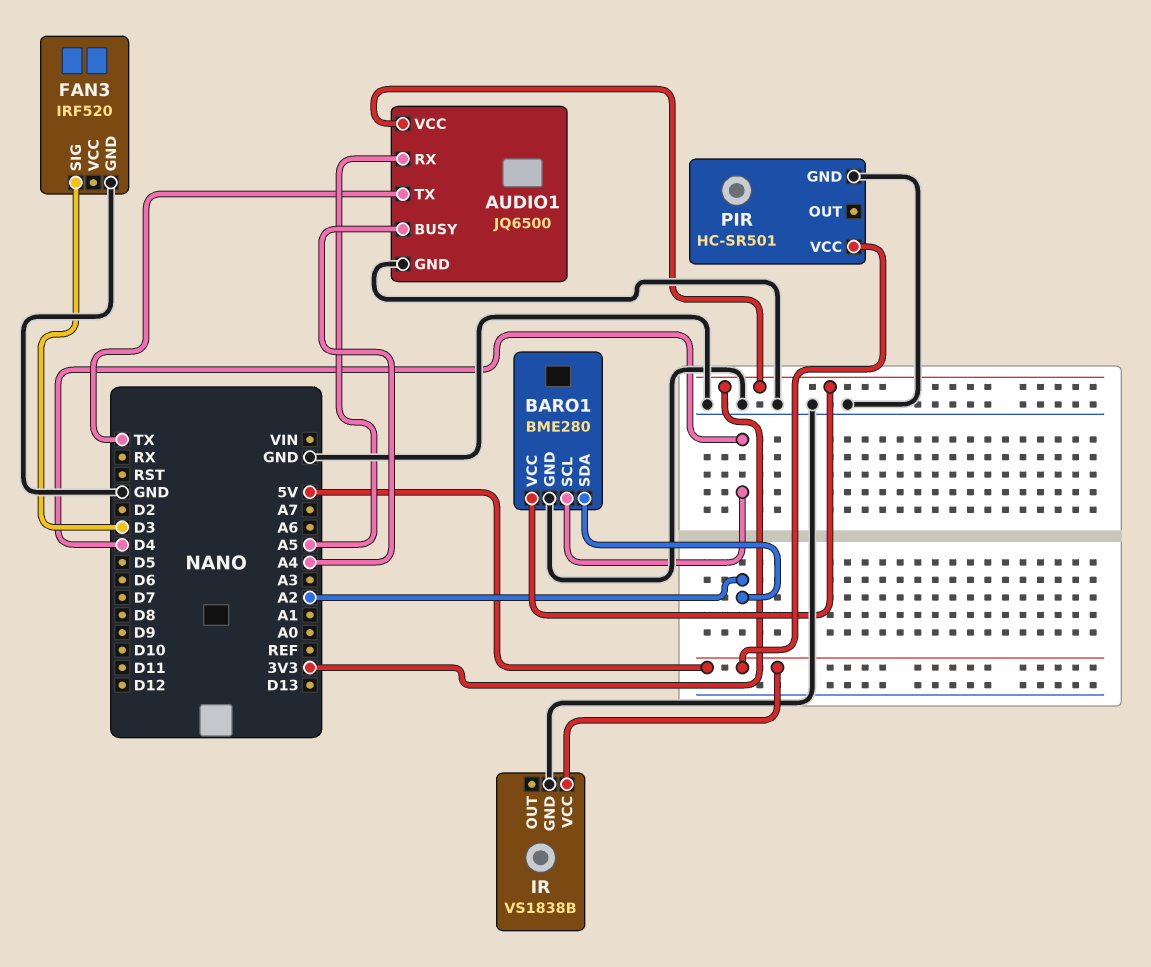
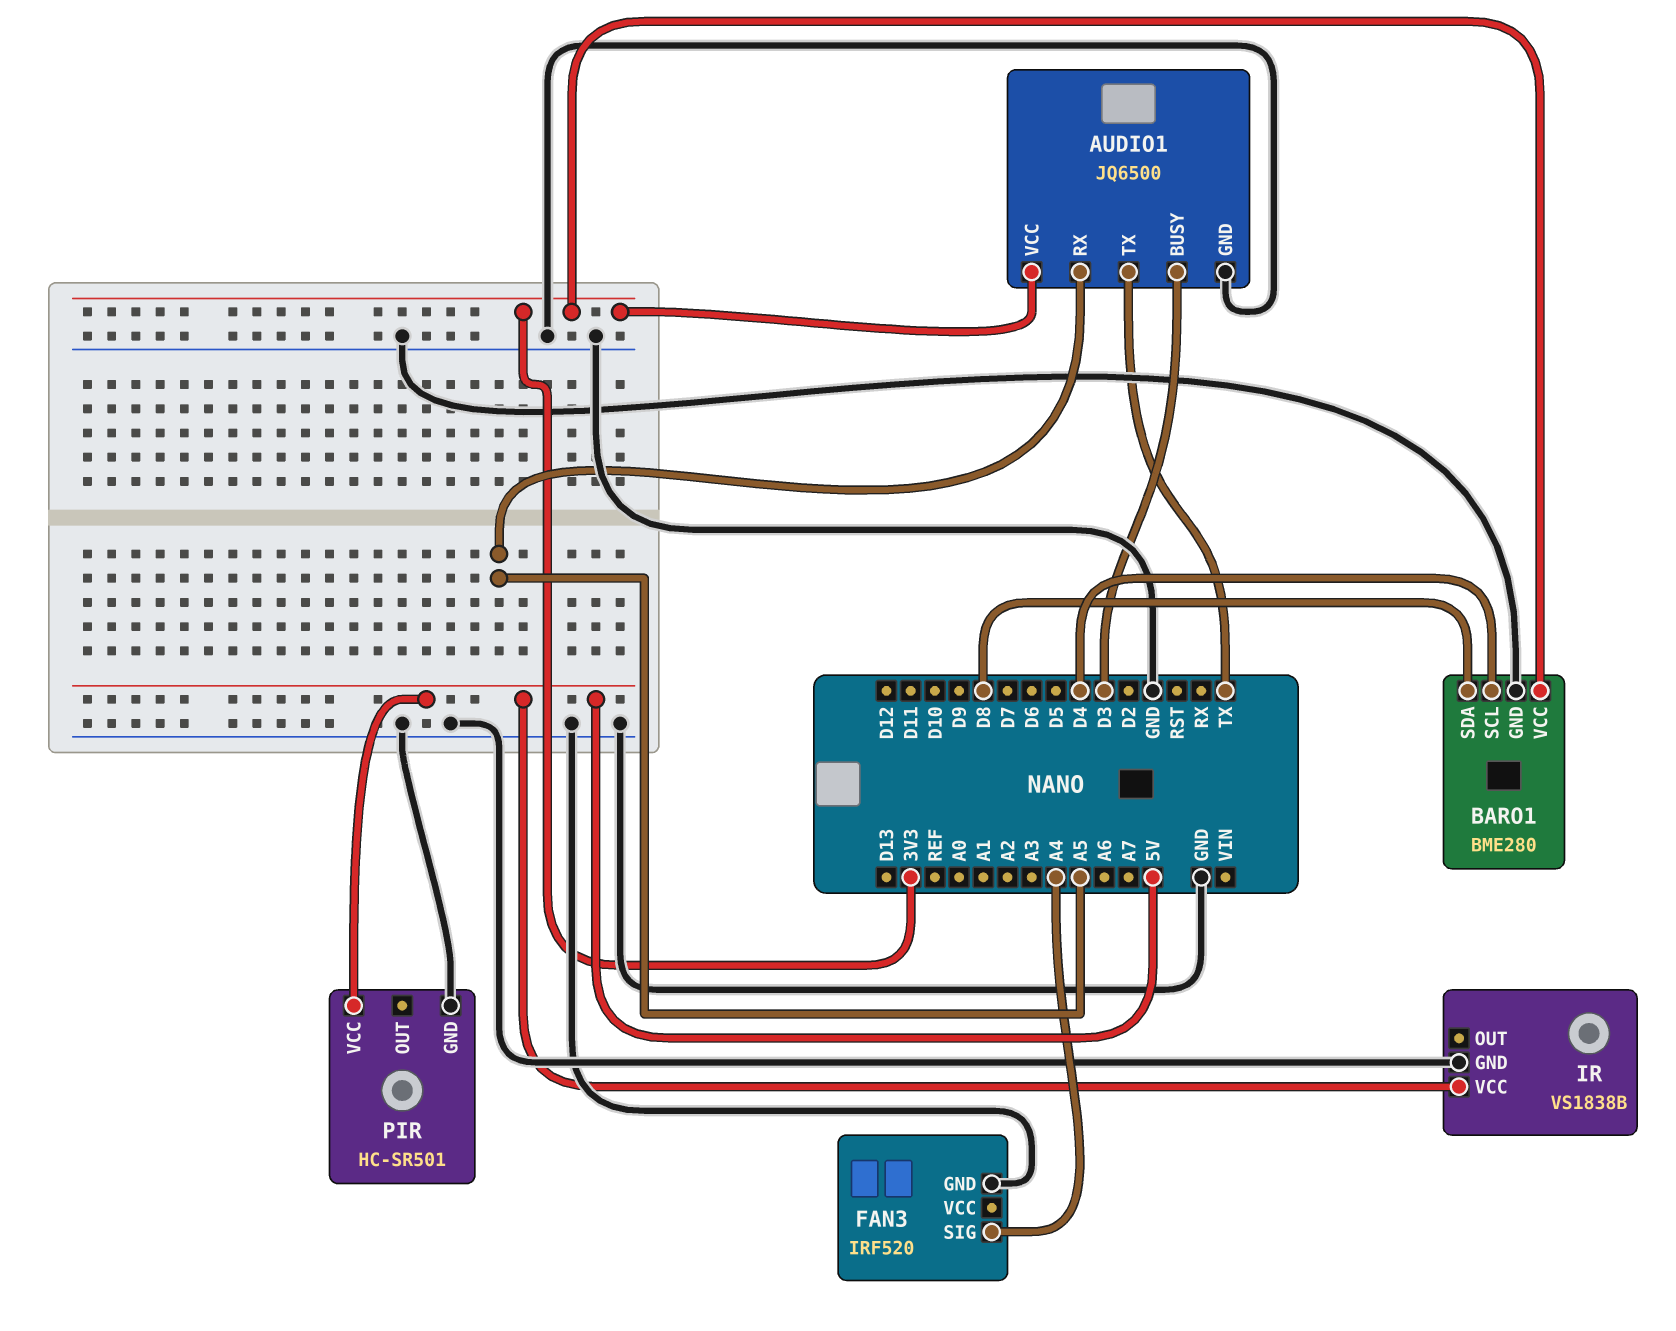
AUDIO1 pin BUSY: A4 -> D3
BARO1 pin SDA: A2 -> D8
FAN3 pin SIG: D3 -> A4

